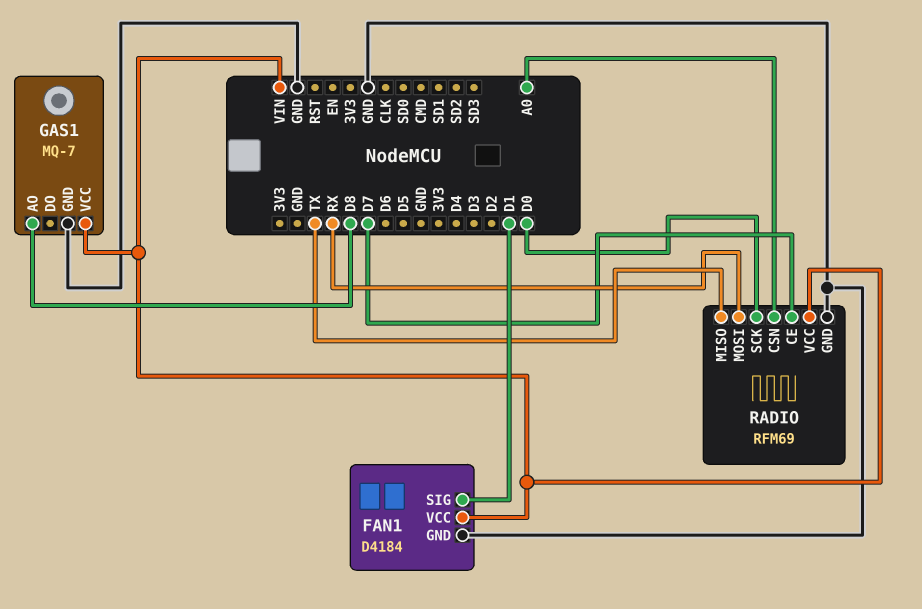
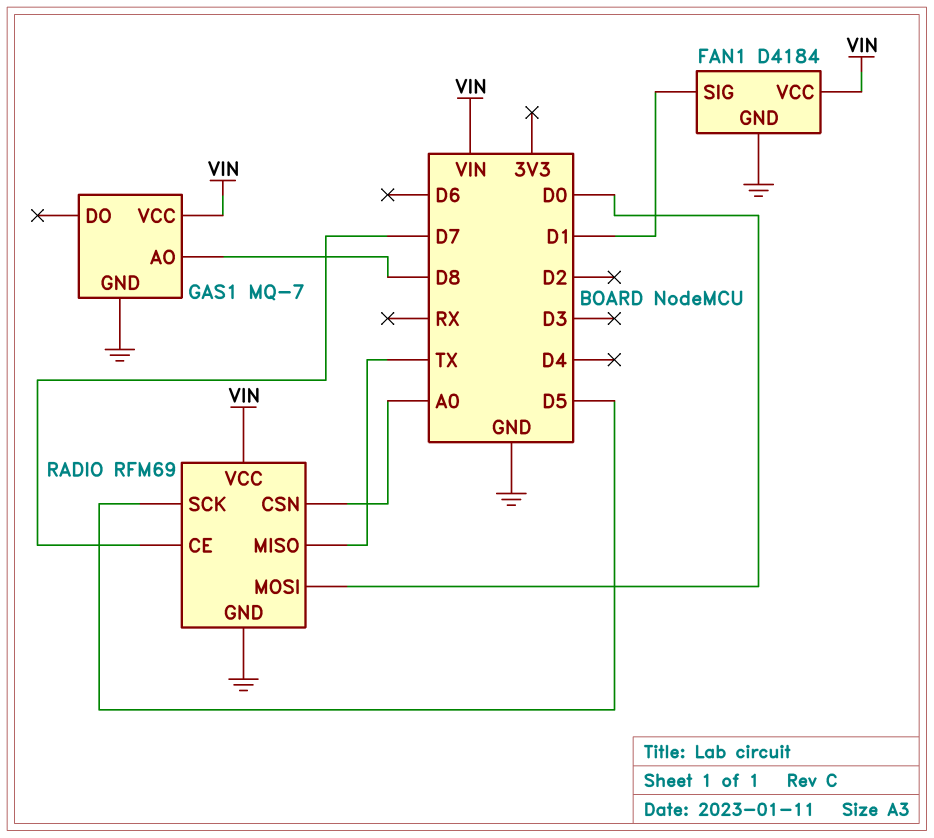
RADIO pin MOSI: RX -> D0
RADIO pin SCK: D0 -> D5

